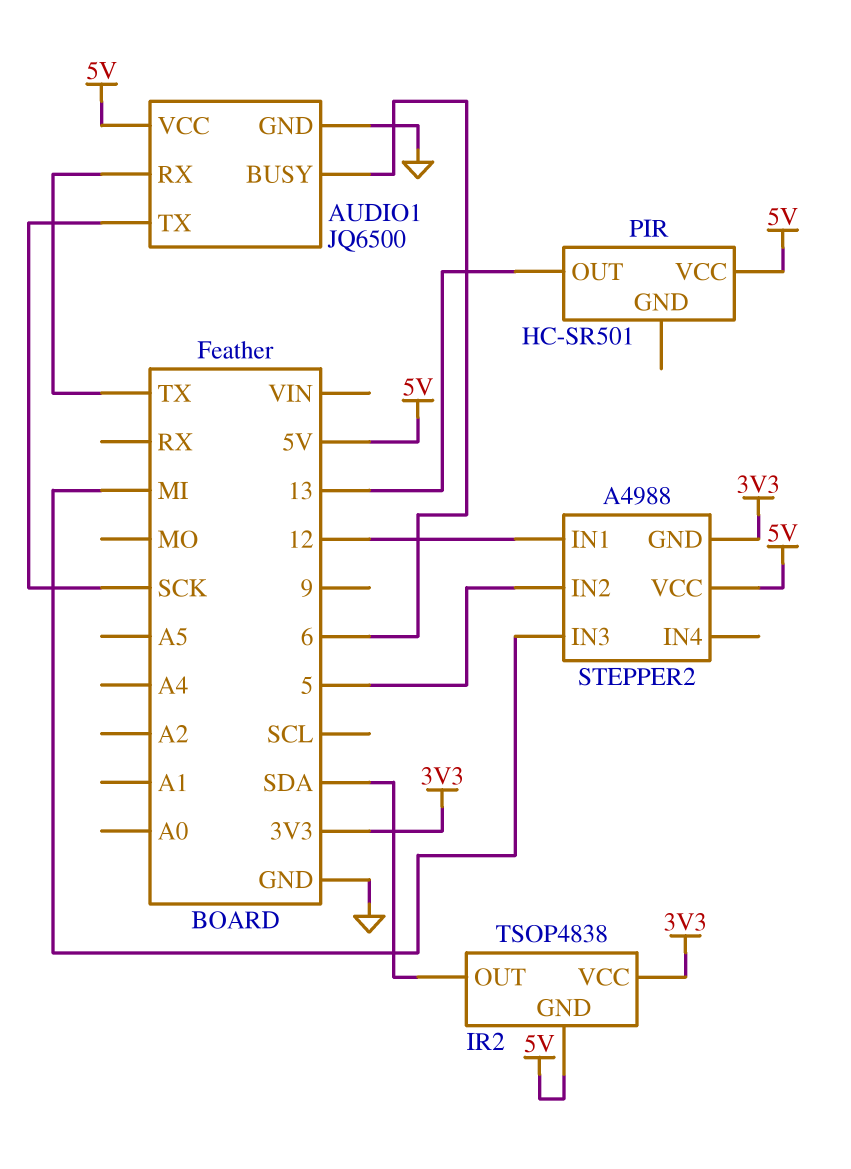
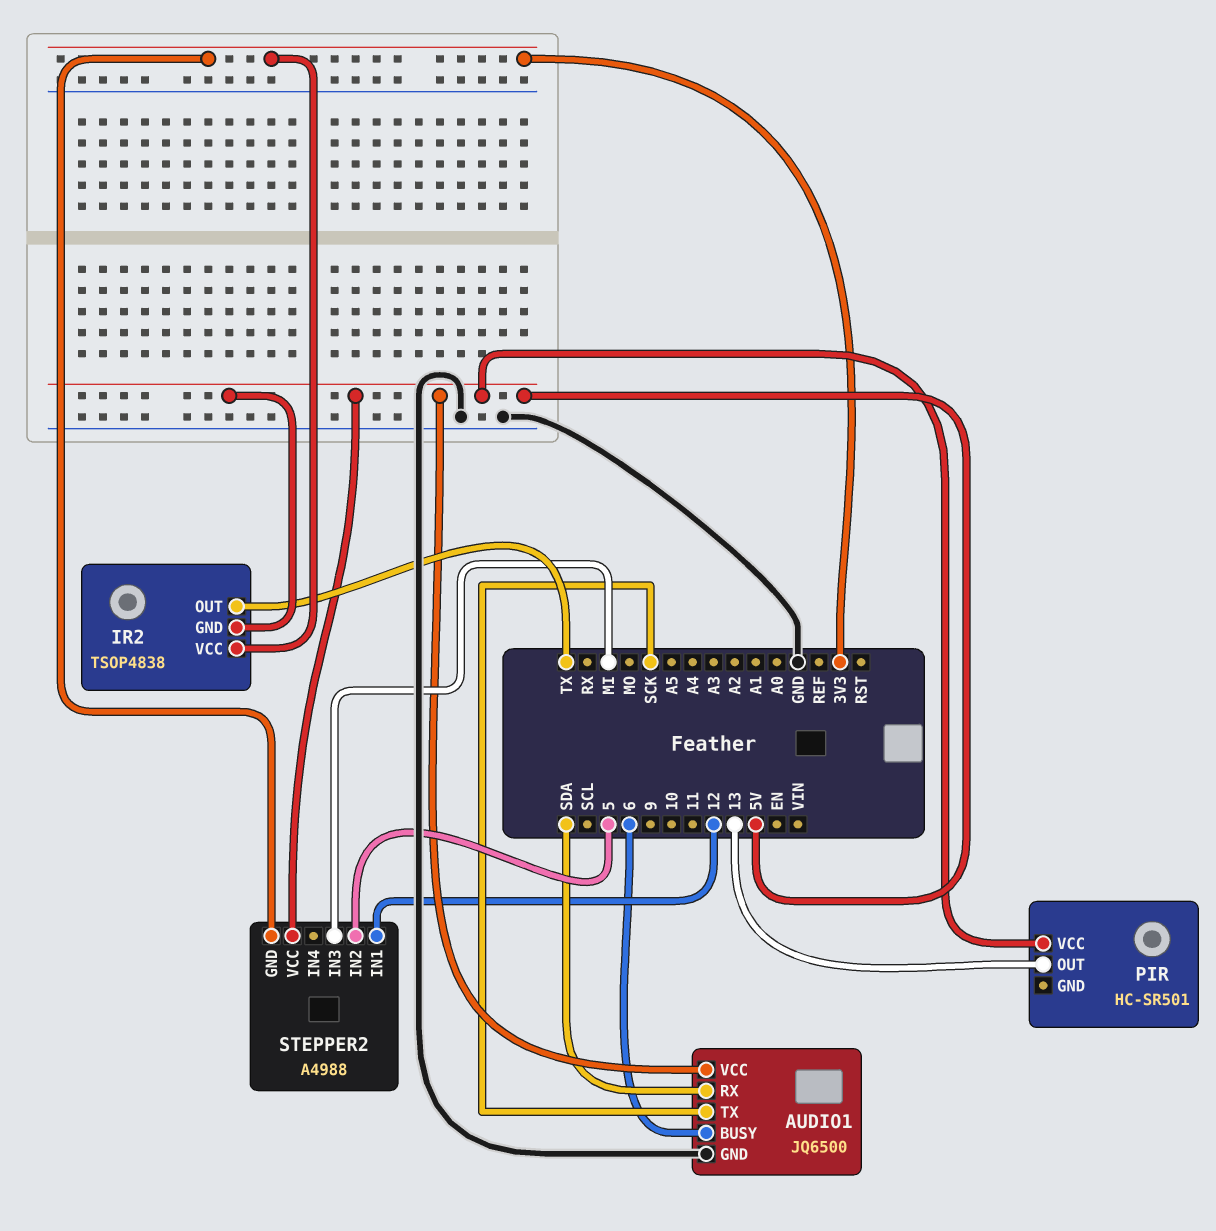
AUDIO1 pin RX: TX -> SDA
IR2 pin OUT: SDA -> TX

